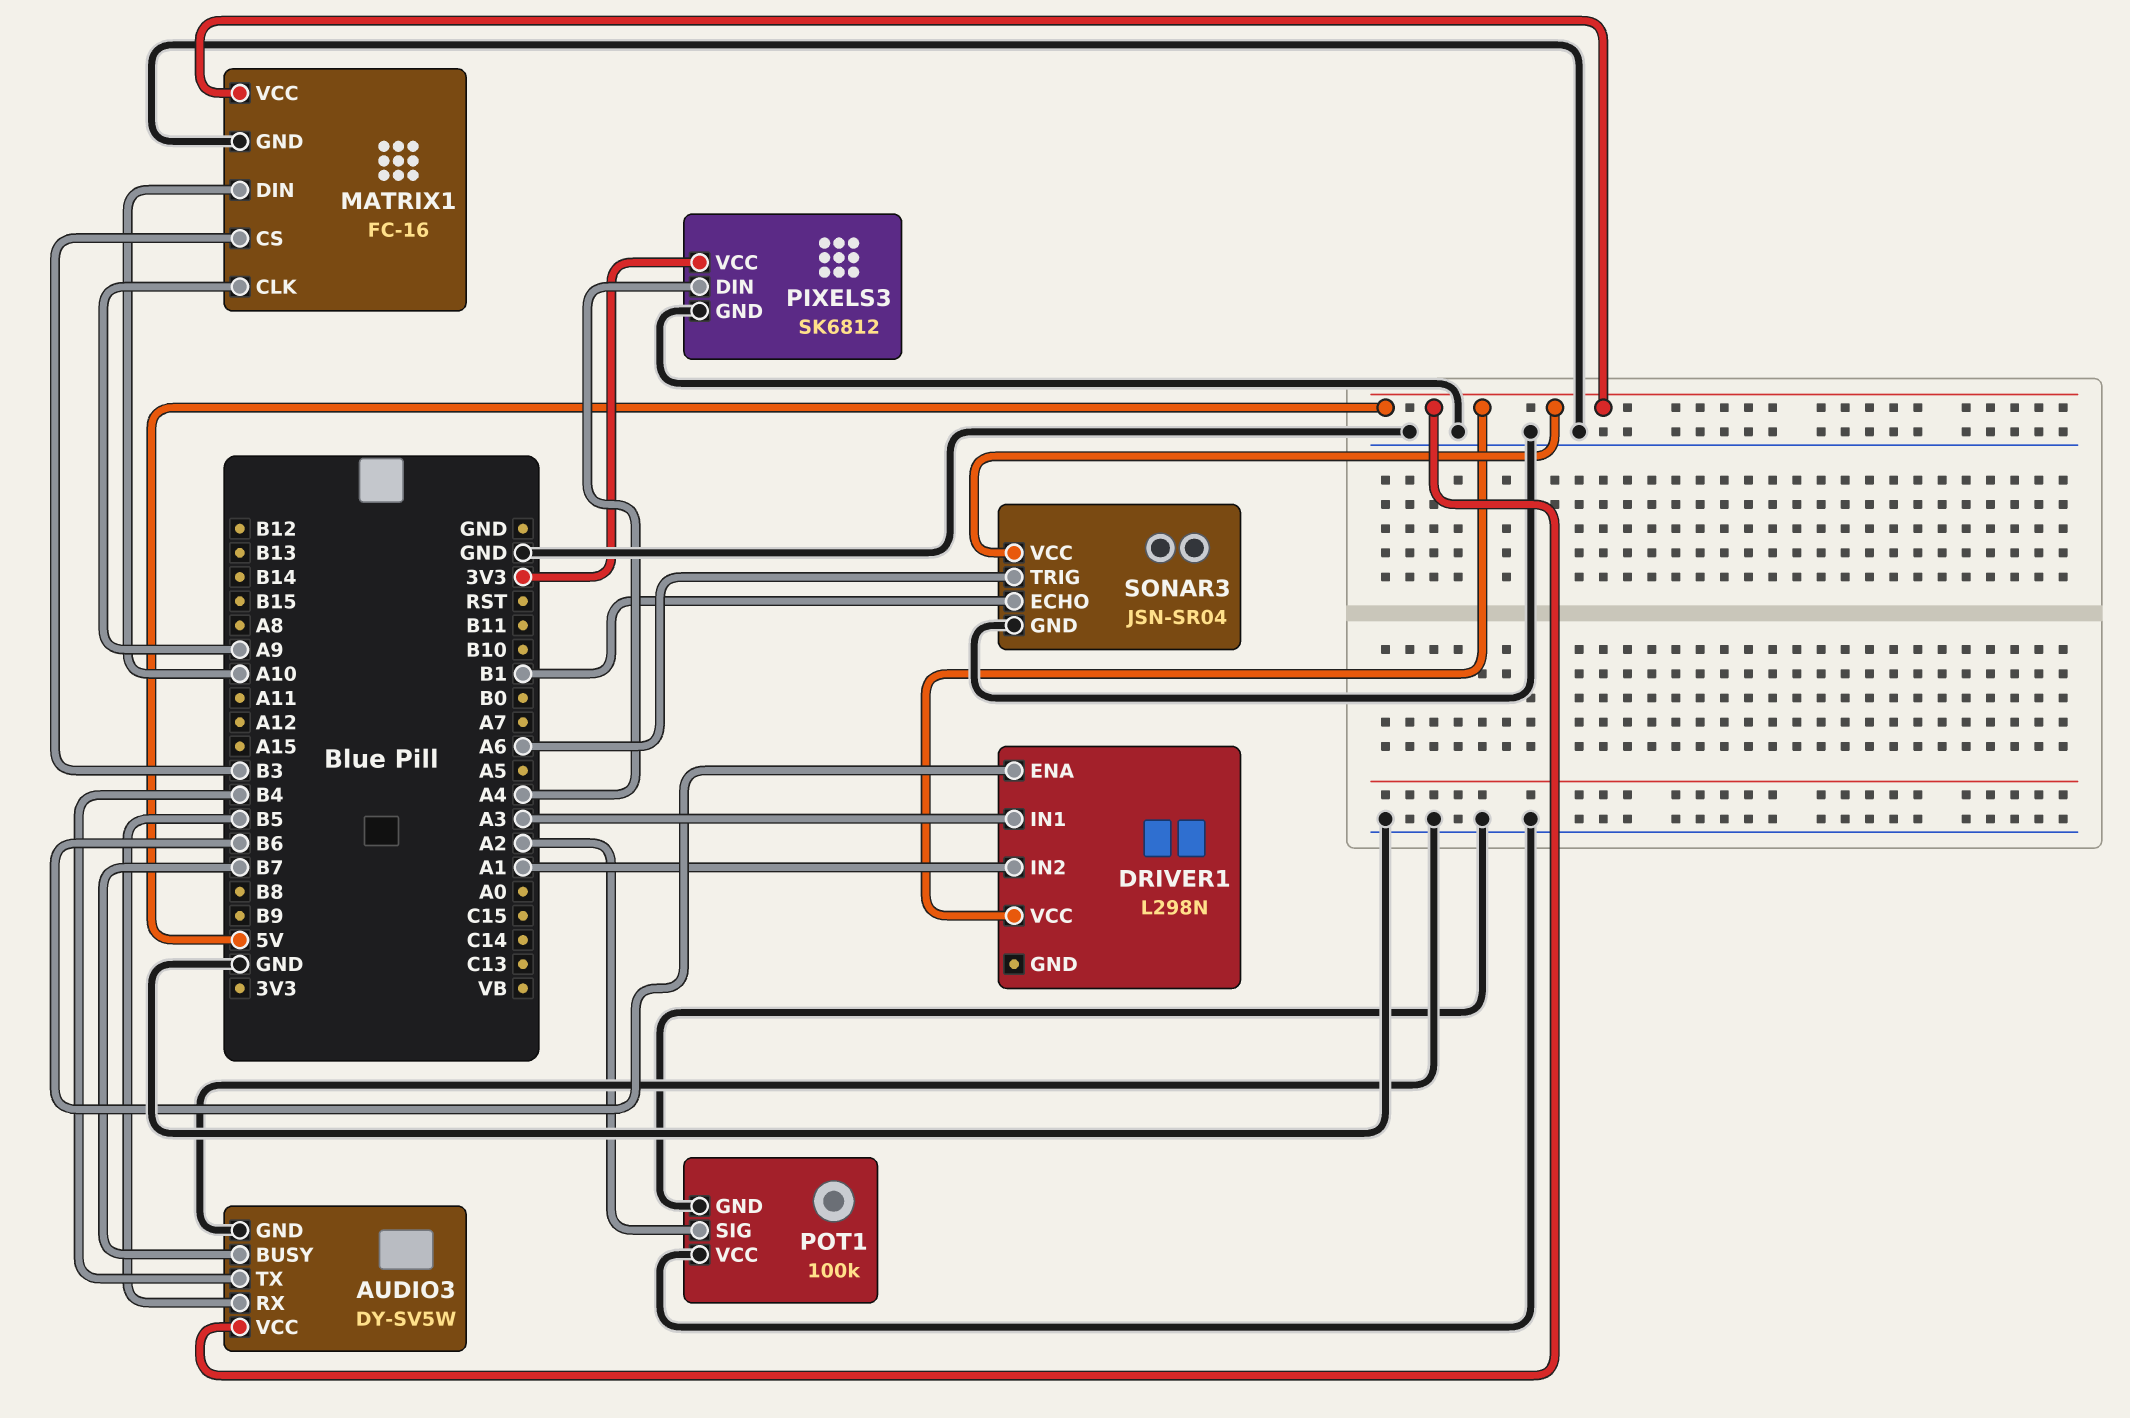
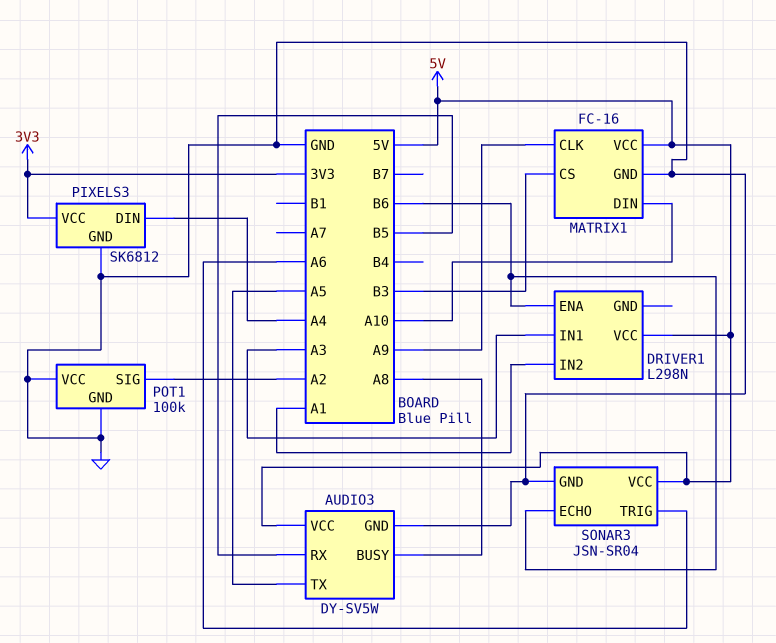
AUDIO3 pin BUSY: B7 -> A8
AUDIO3 pin TX: B4 -> A5
SONAR3 pin ECHO: B1 -> B6

